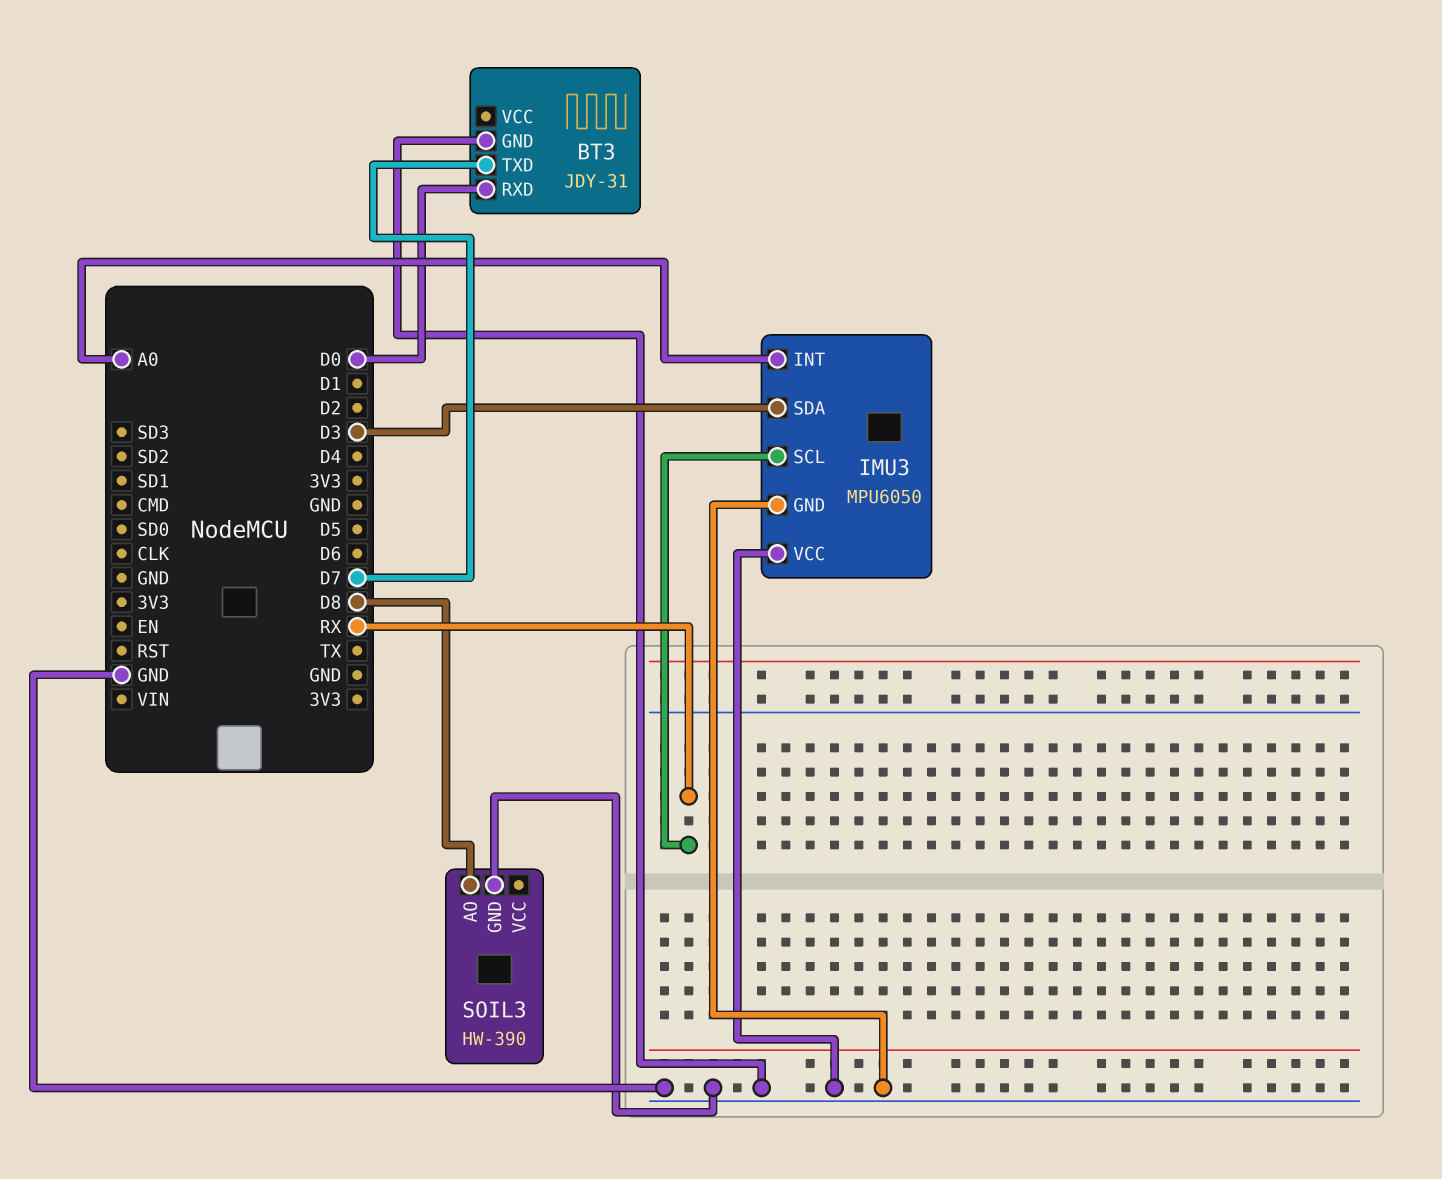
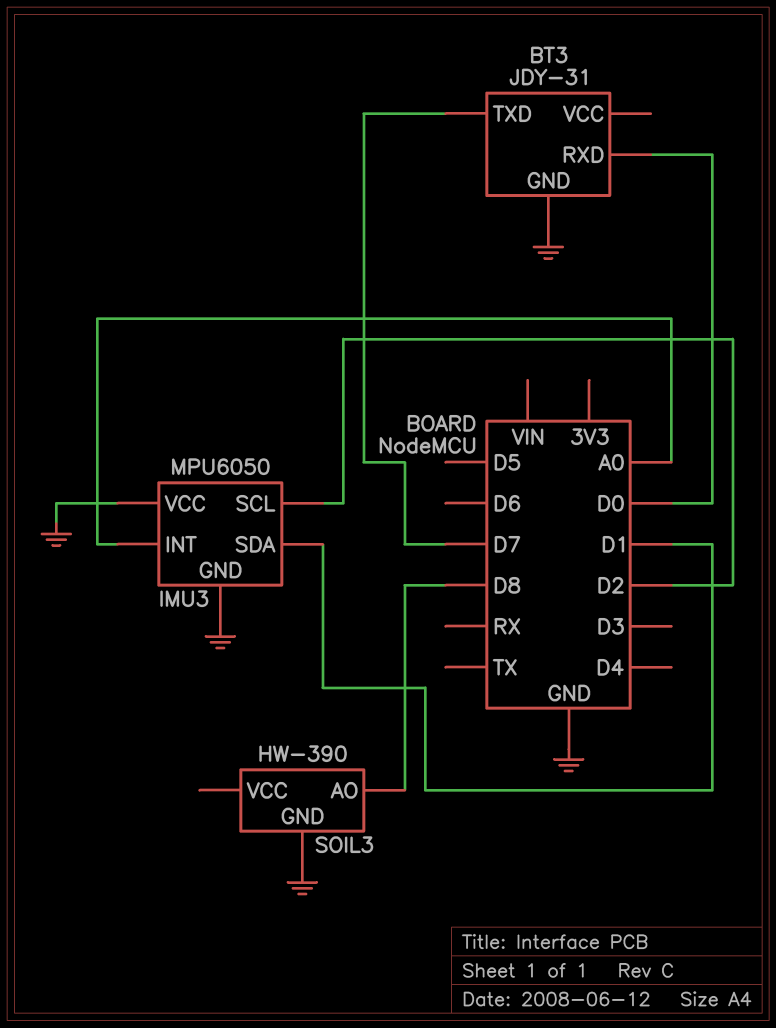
IMU3 pin SCL: RX -> D2
IMU3 pin SDA: D3 -> D1

